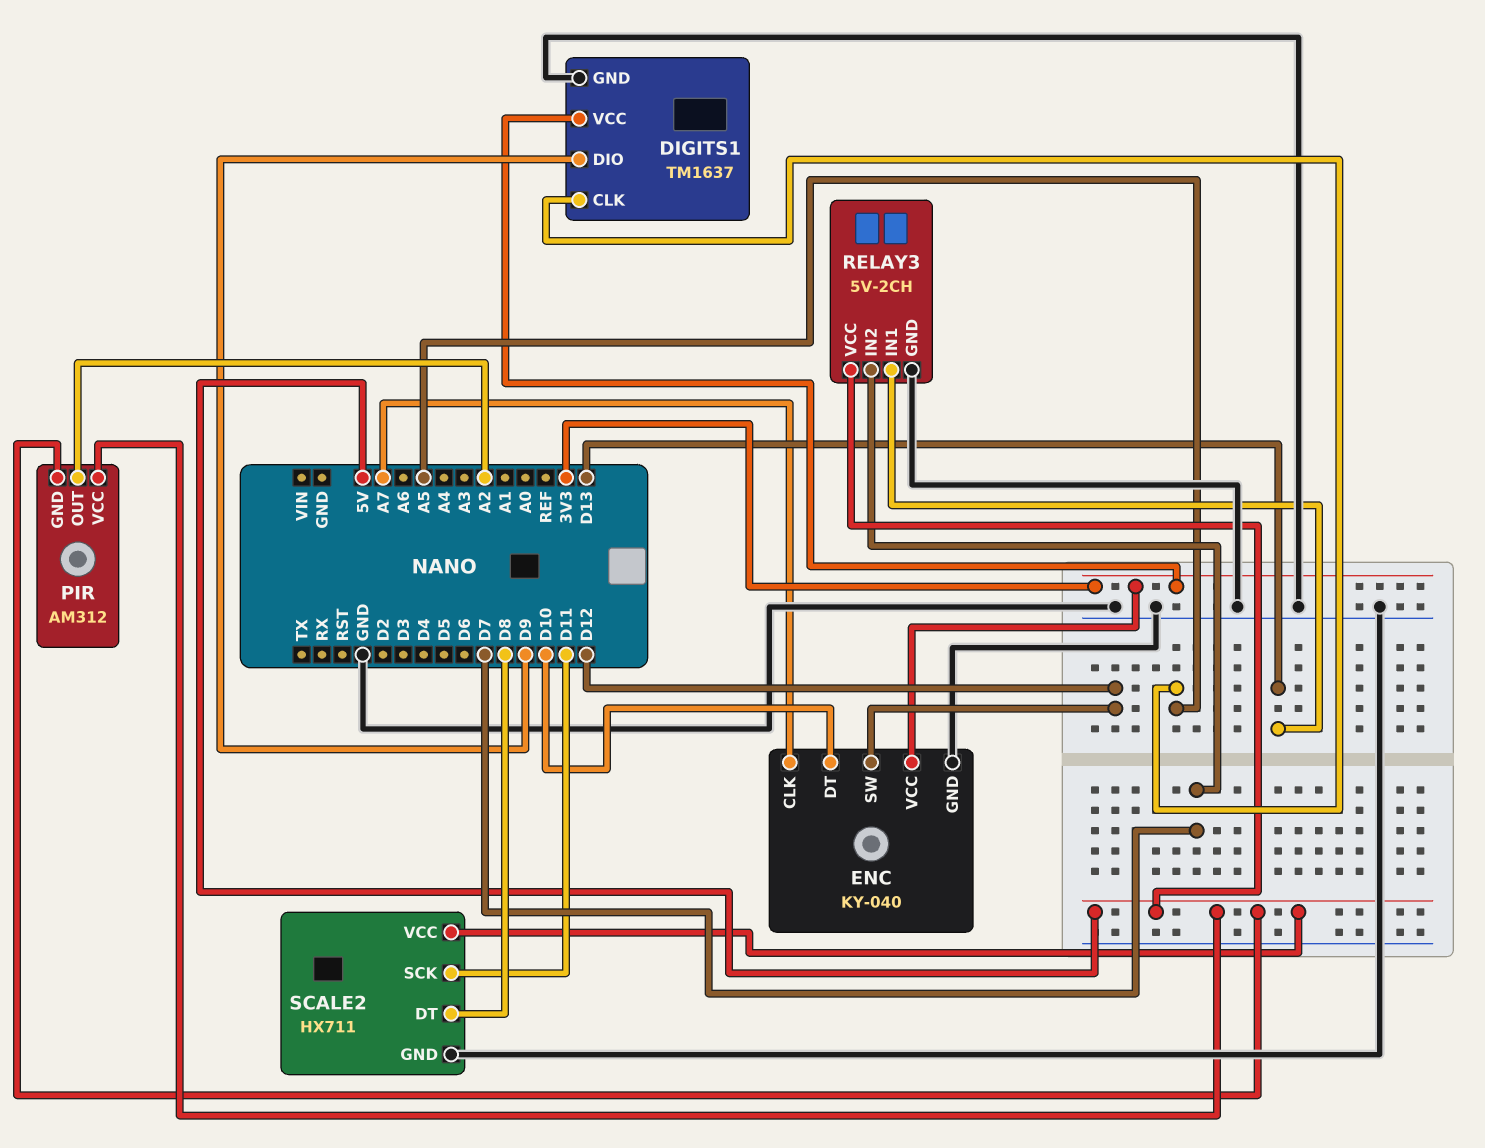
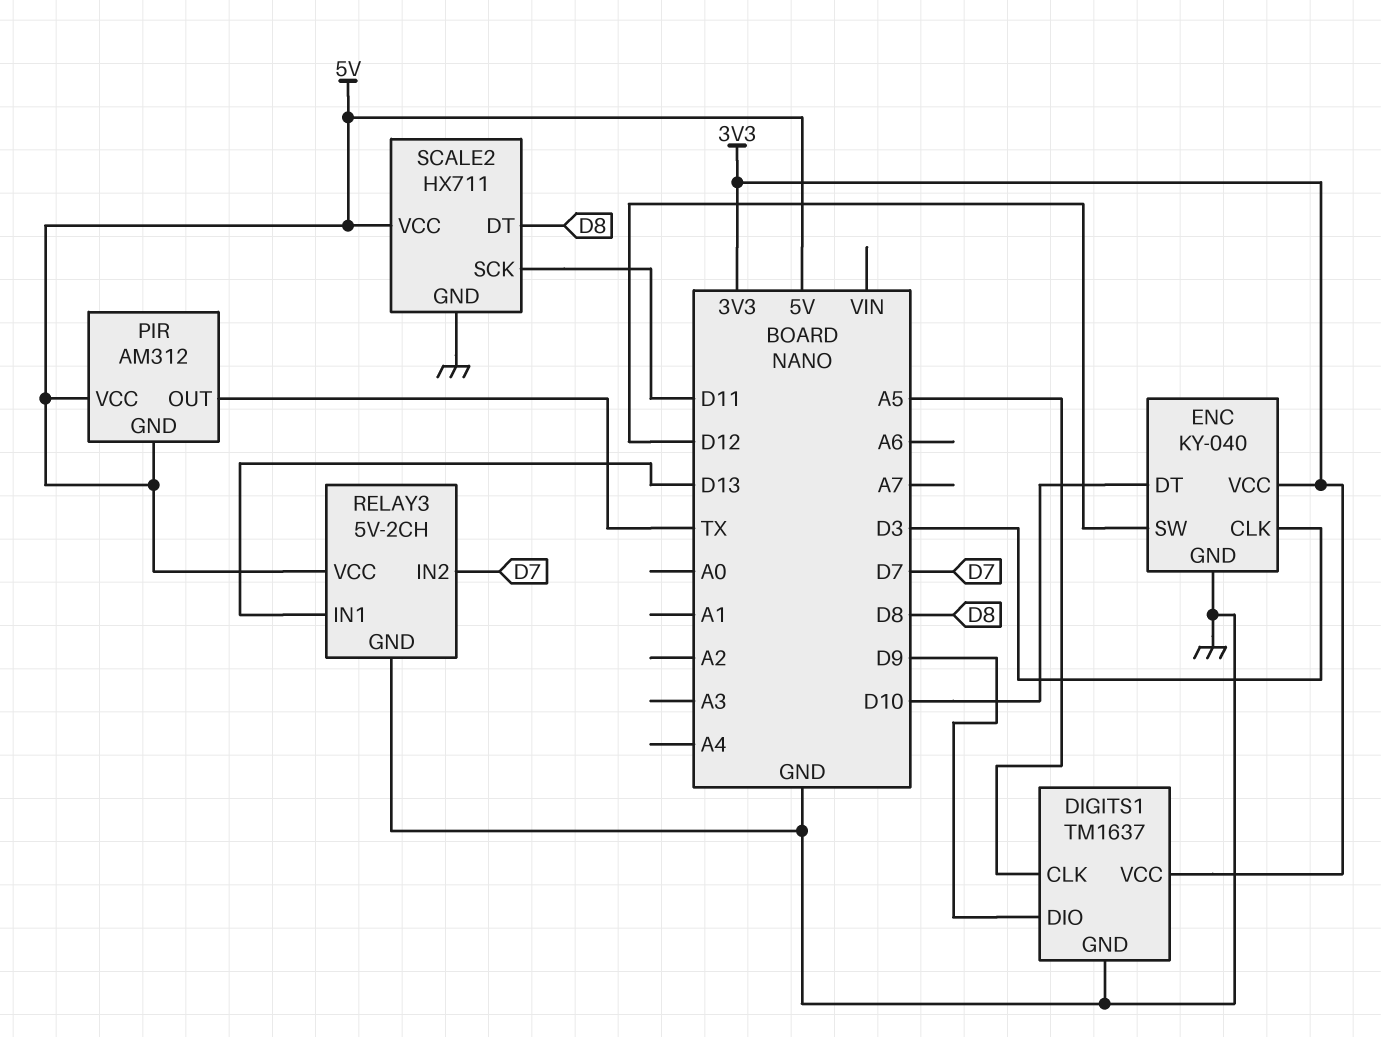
ENC pin CLK: A7 -> D3
PIR pin OUT: A2 -> TX

